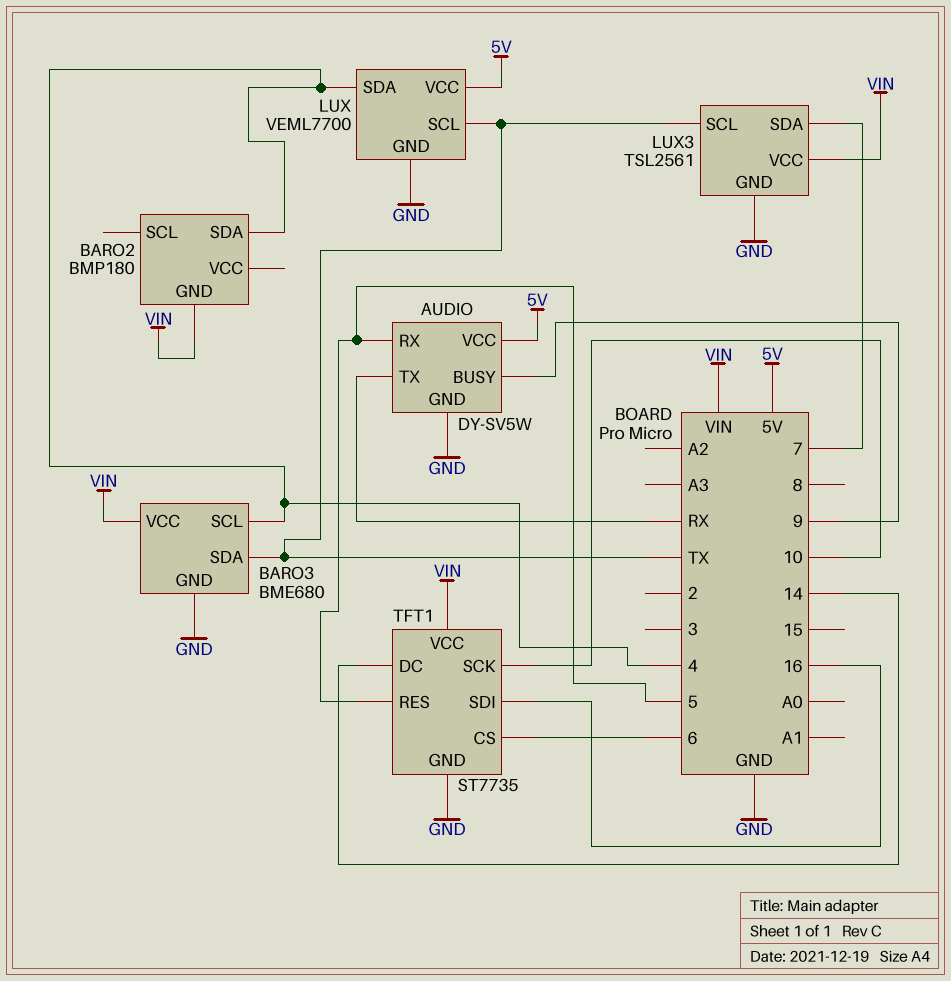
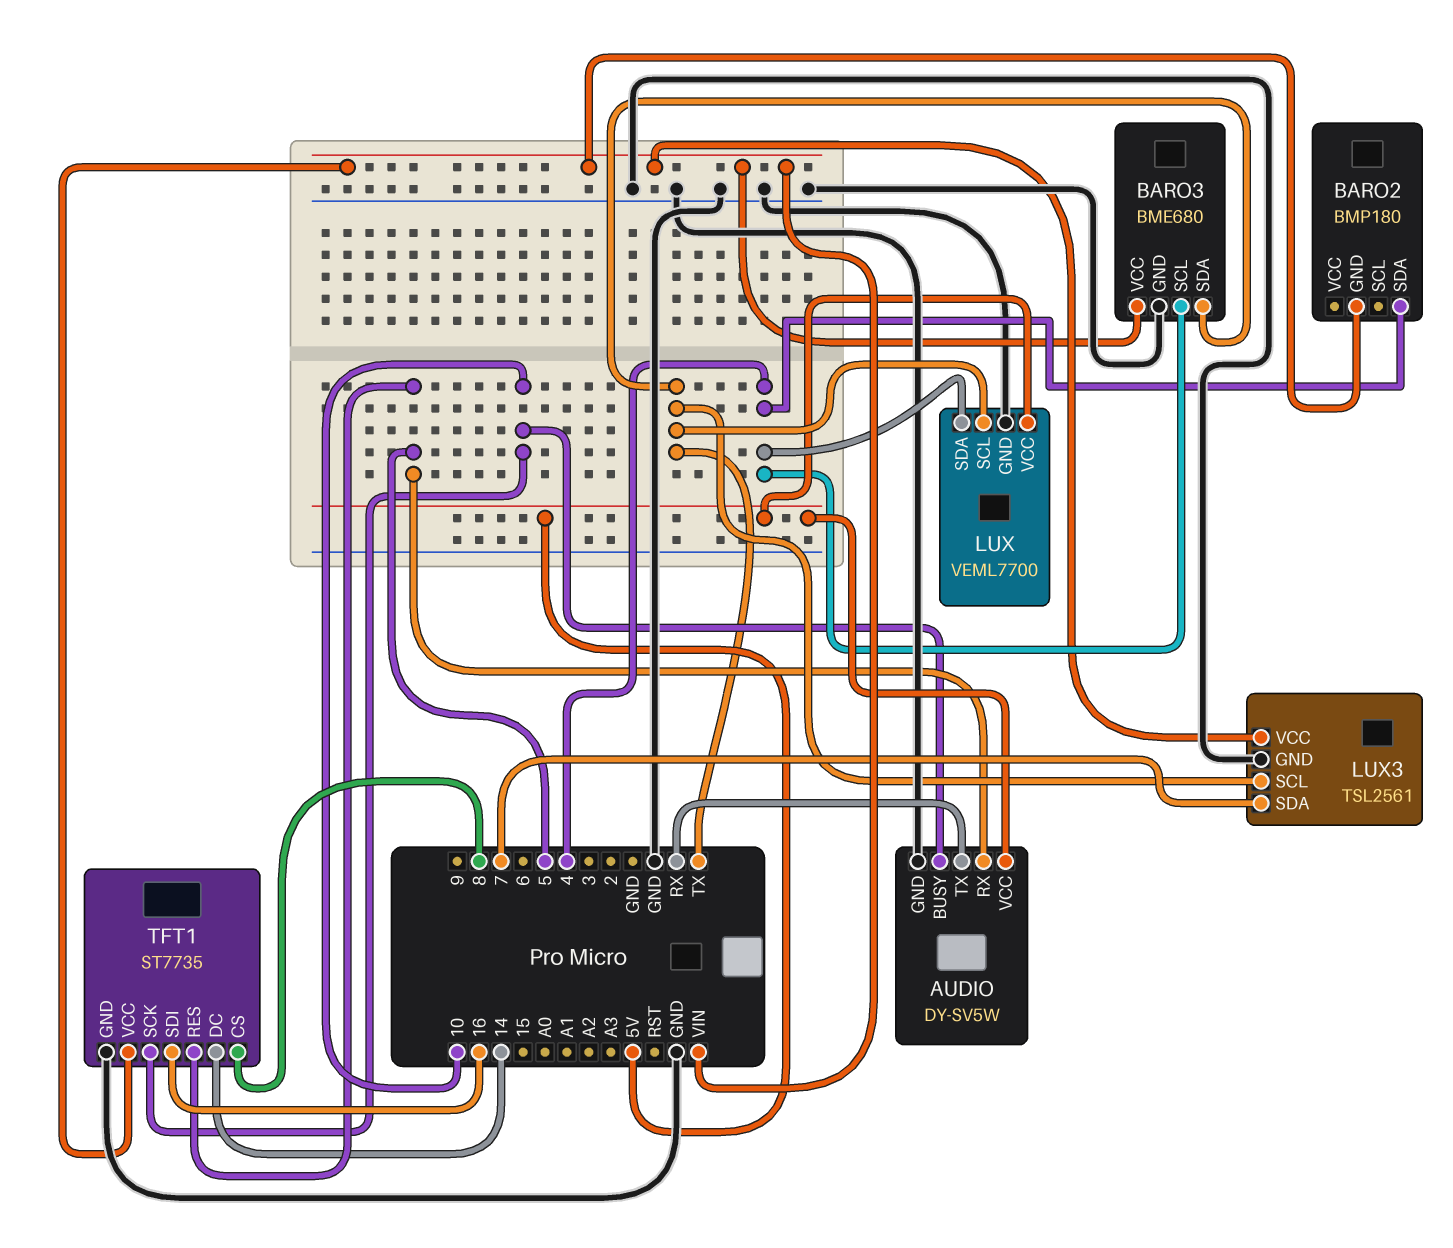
AUDIO pin BUSY: 9 -> 10
TFT1 pin CS: 6 -> 8

